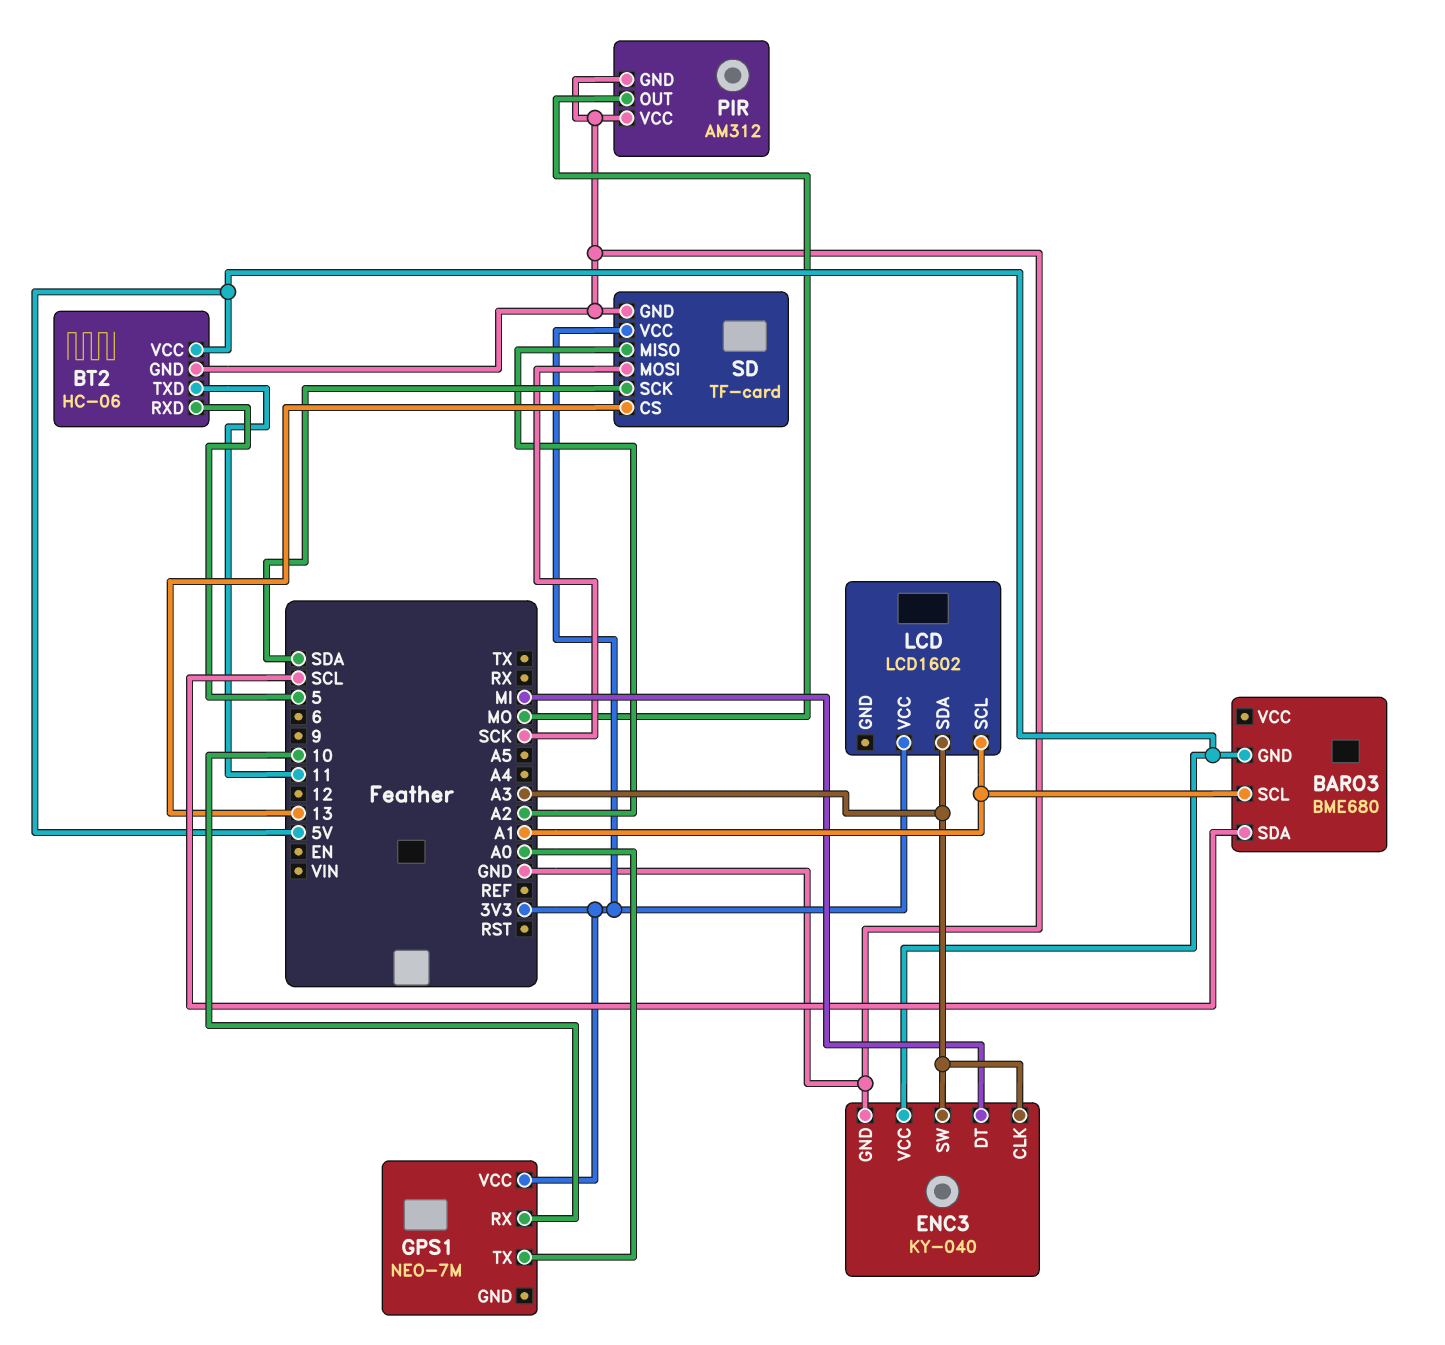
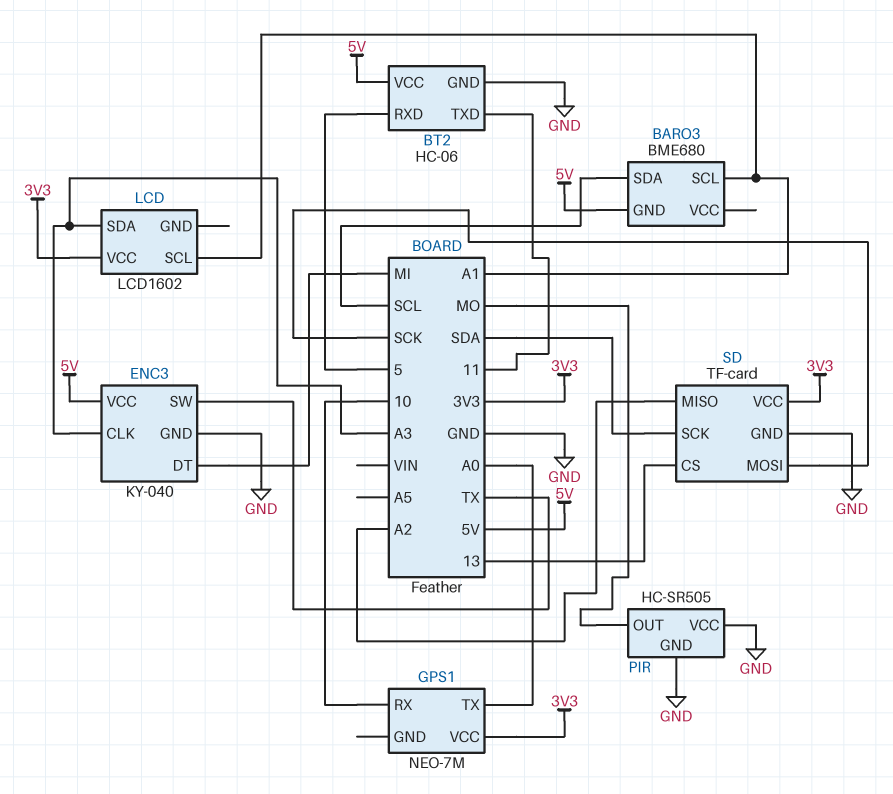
ENC3 pin SW: A3 -> TX
PIR: AM312 -> HC-SR505

